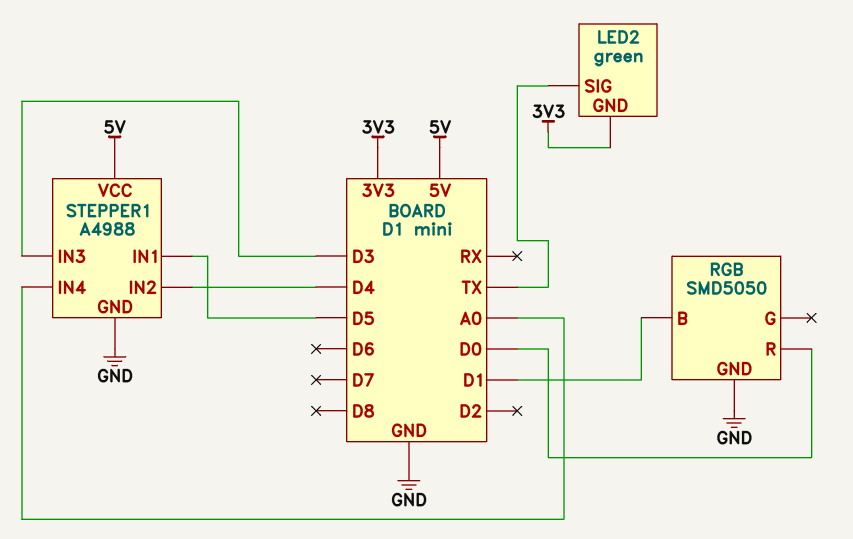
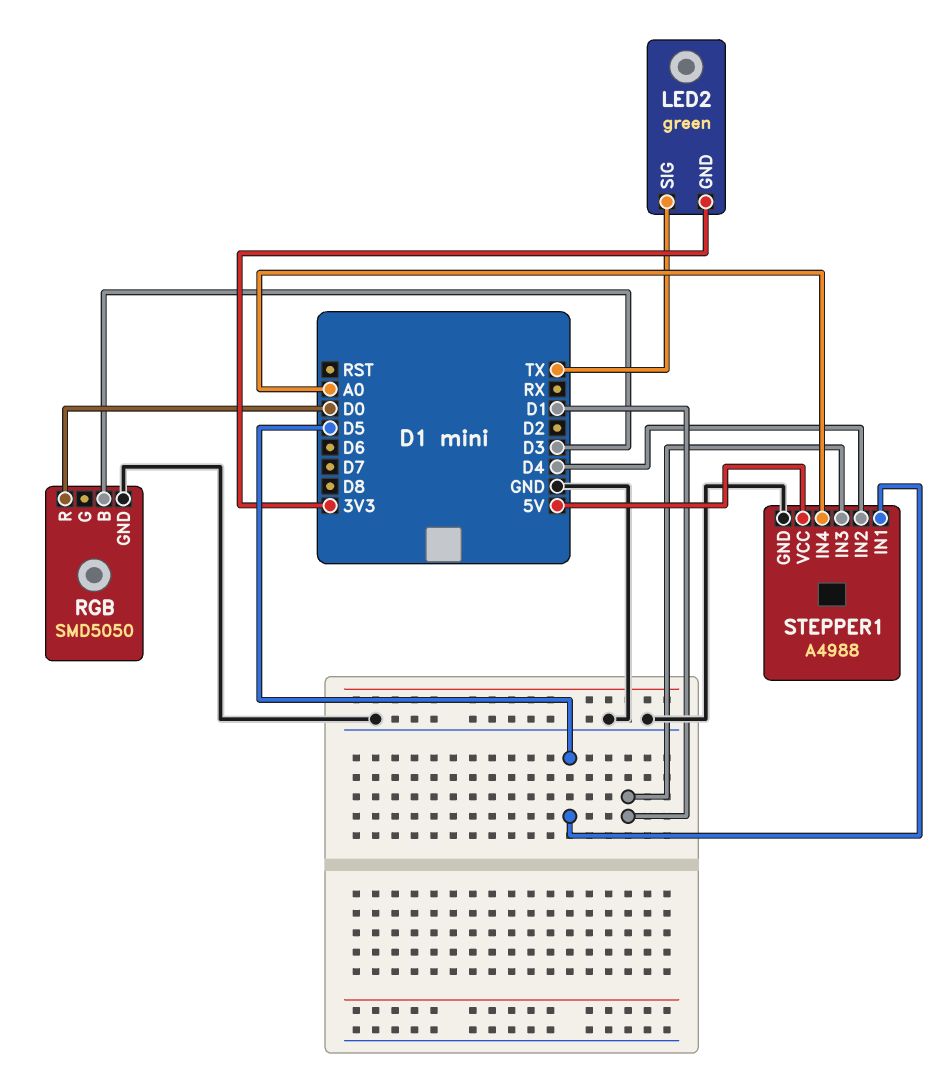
RGB pin B: D1 -> D3
STEPPER1 pin IN3: D3 -> D1

